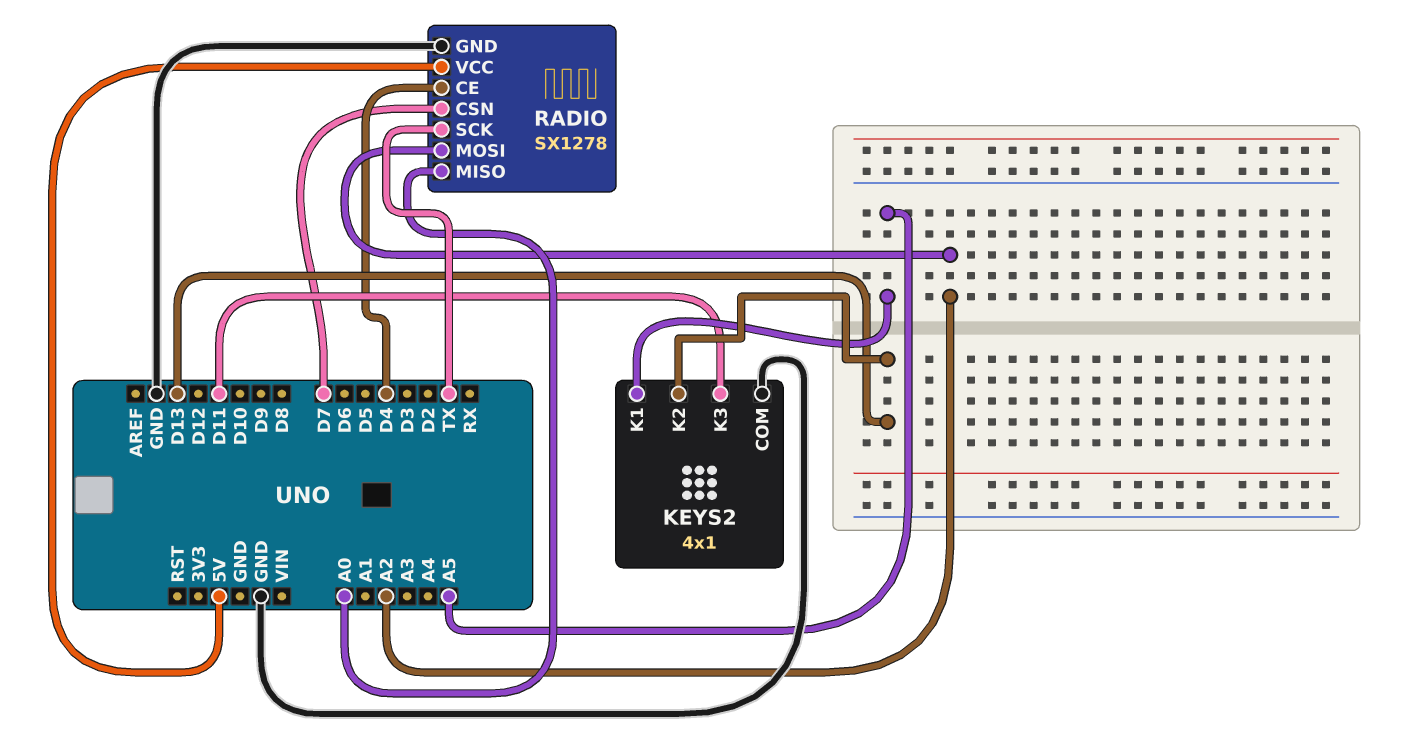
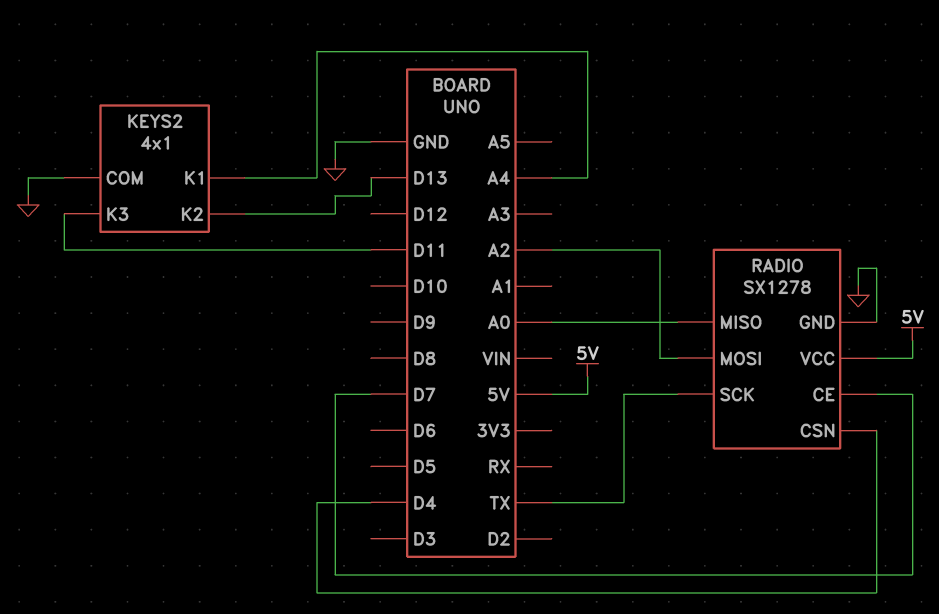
KEYS2 pin K1: A5 -> A4
RADIO pin CE: D4 -> D7
RADIO pin CSN: D7 -> D4

